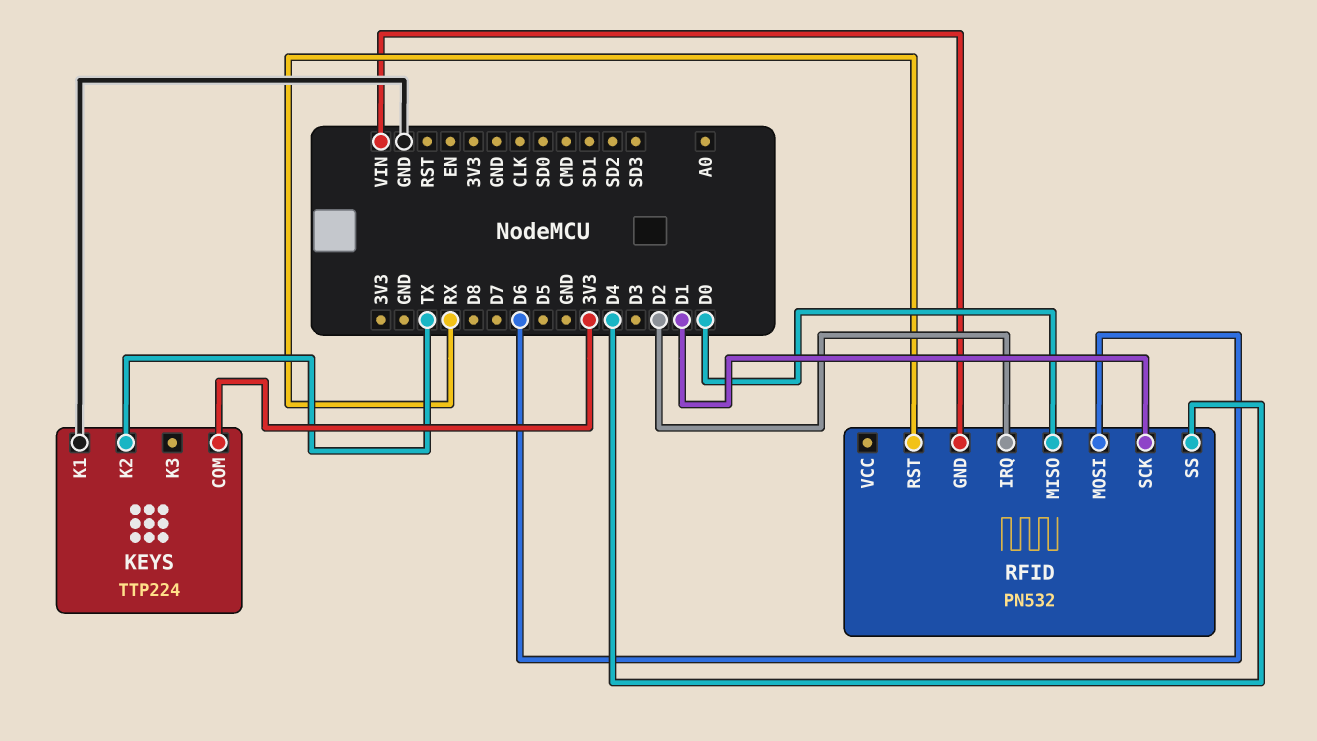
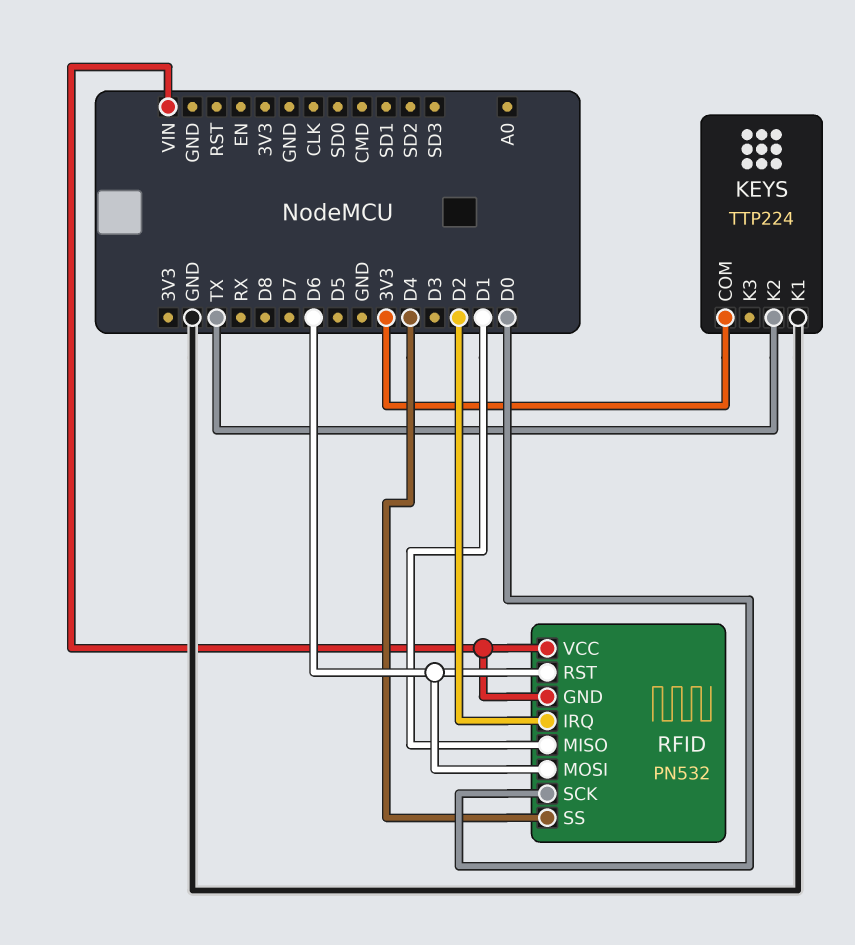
RFID pin MISO: D0 -> D1
RFID pin RST: RX -> D6
RFID pin SCK: D1 -> D0
RFID pin VCC: none -> VIN

